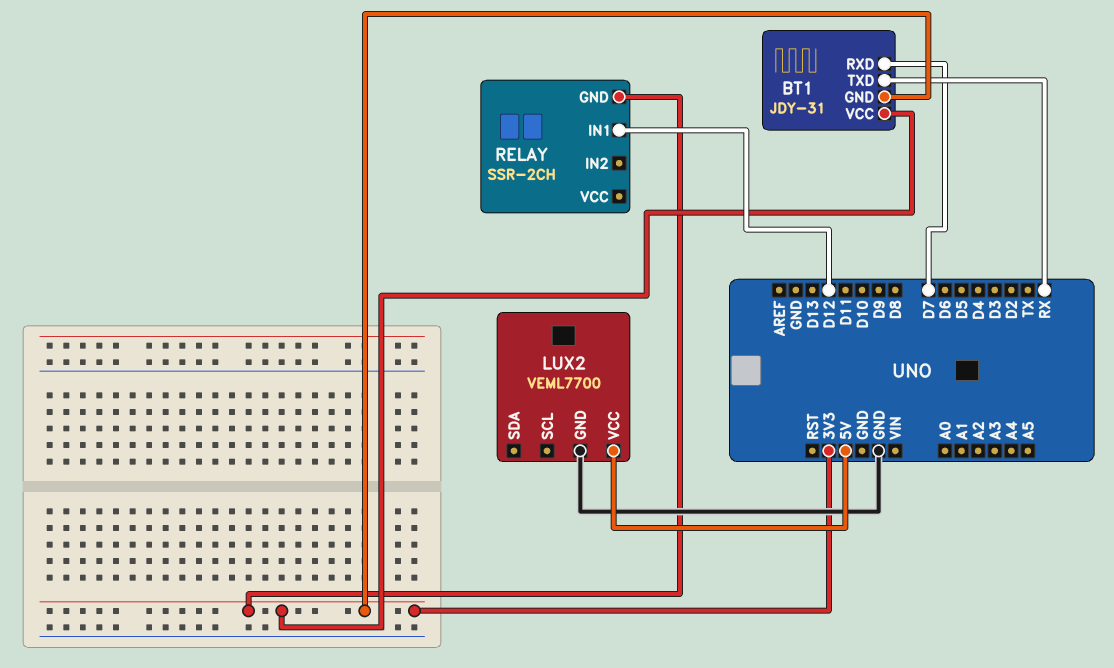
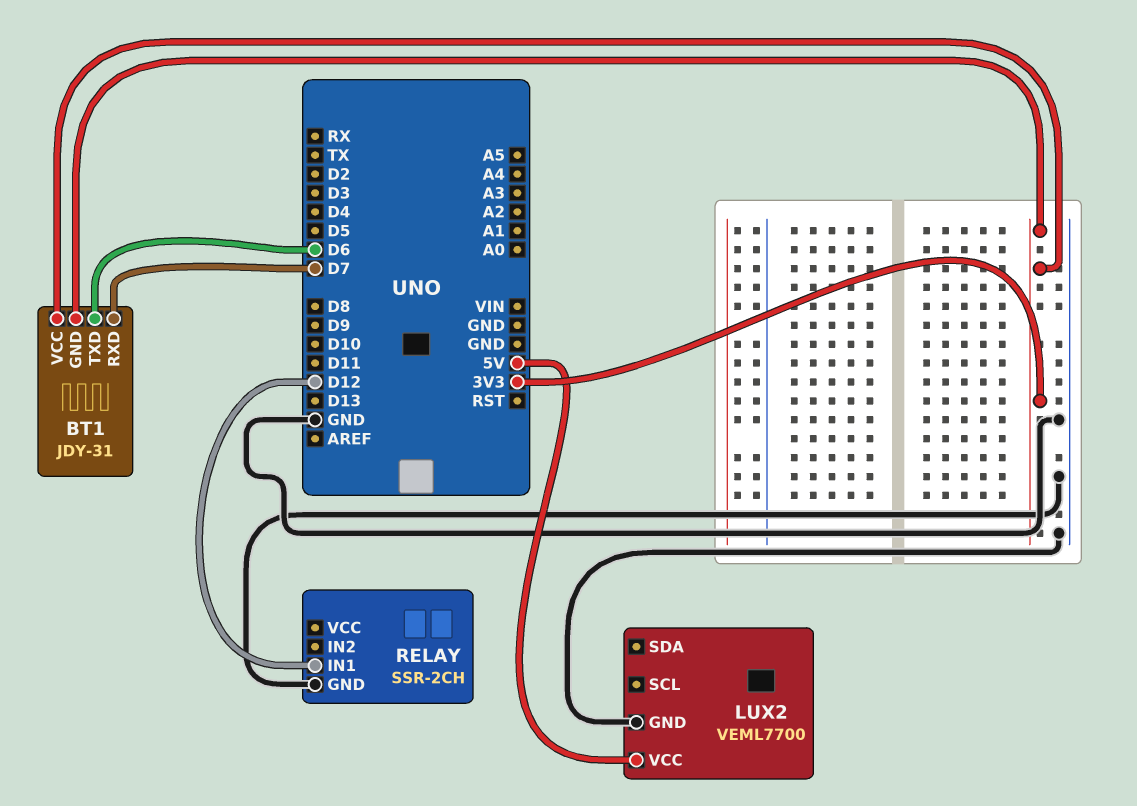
BT1 pin TXD: RX -> D6
RELAY pin GND: 3V3 -> GND

